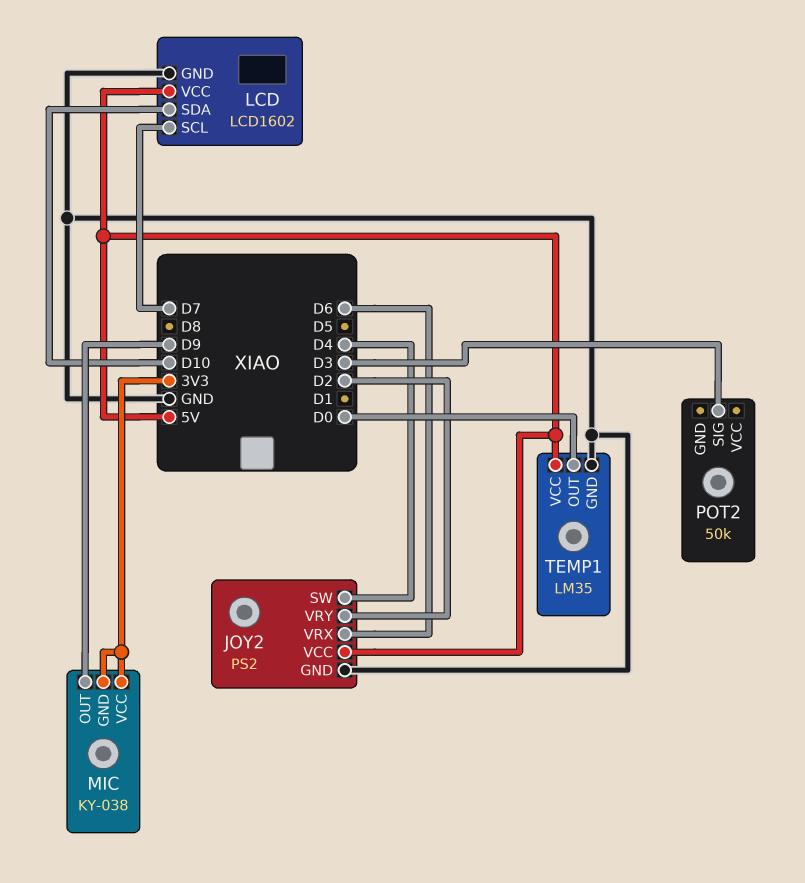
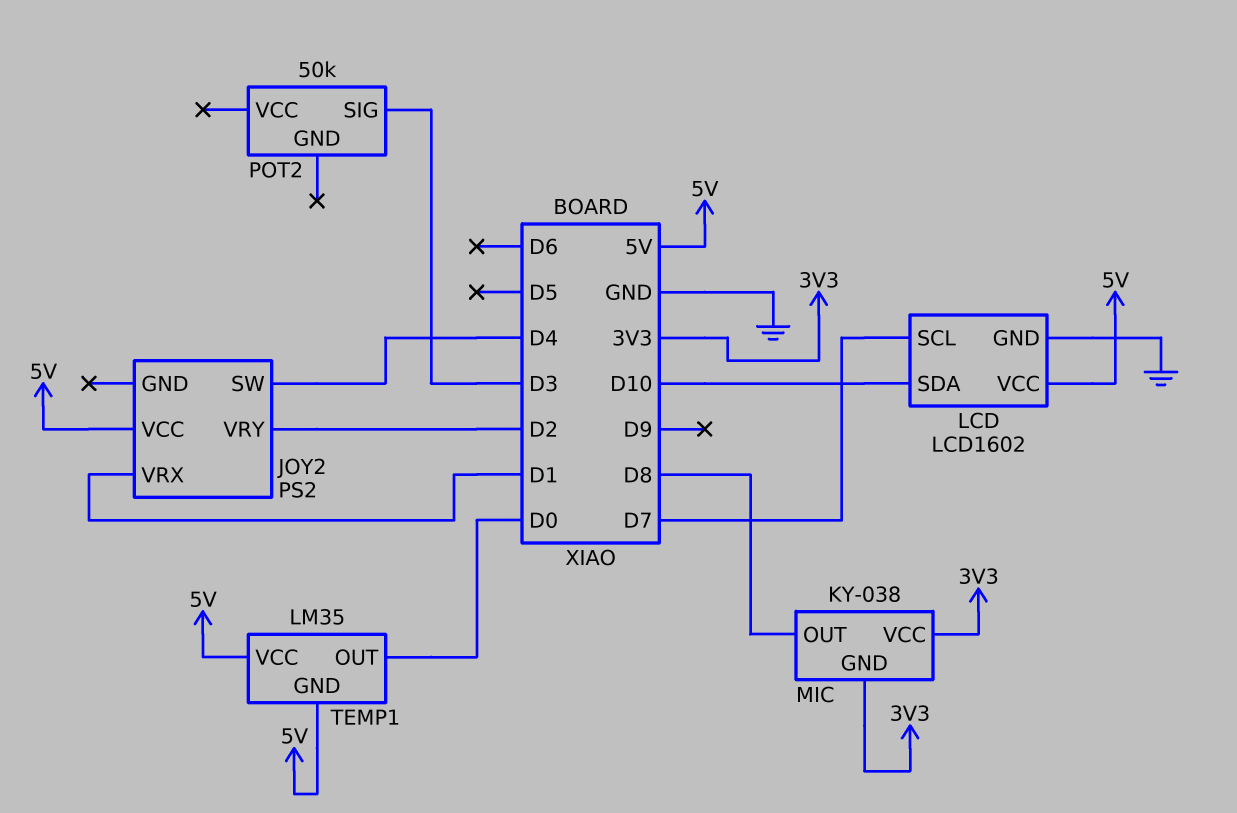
JOY2 pin GND: GND -> none
JOY2 pin VRX: D6 -> D1
MIC pin OUT: D9 -> D8
TEMP1 pin GND: GND -> 5V

